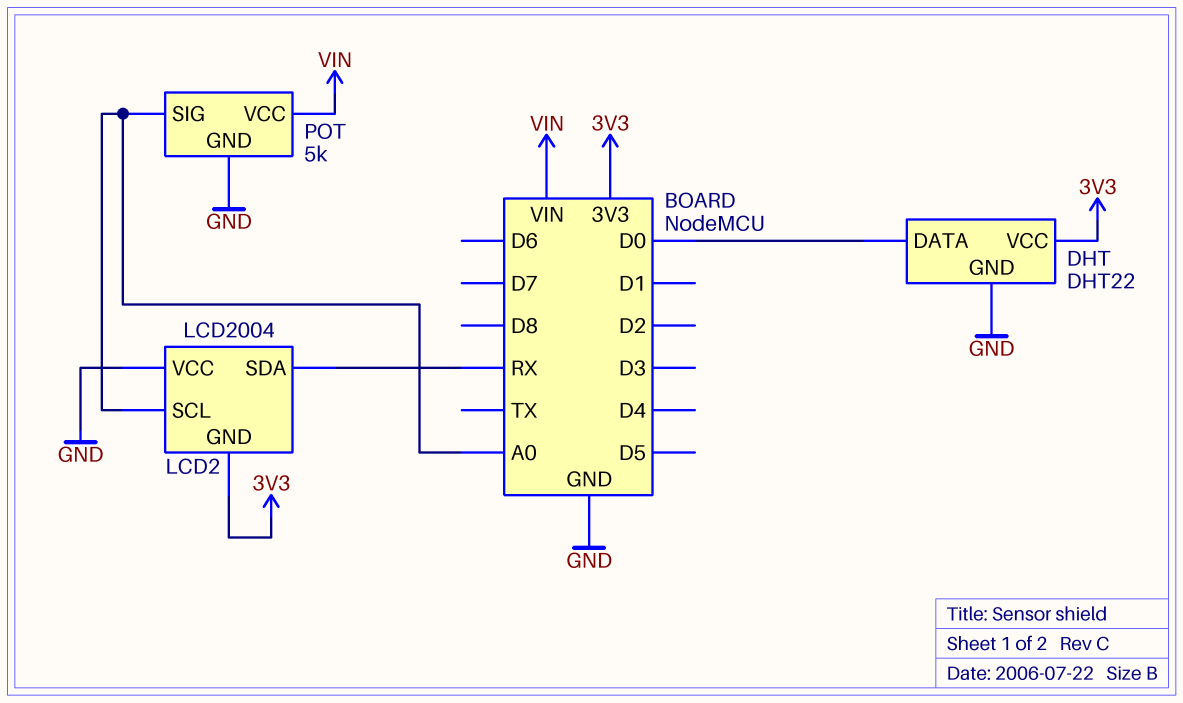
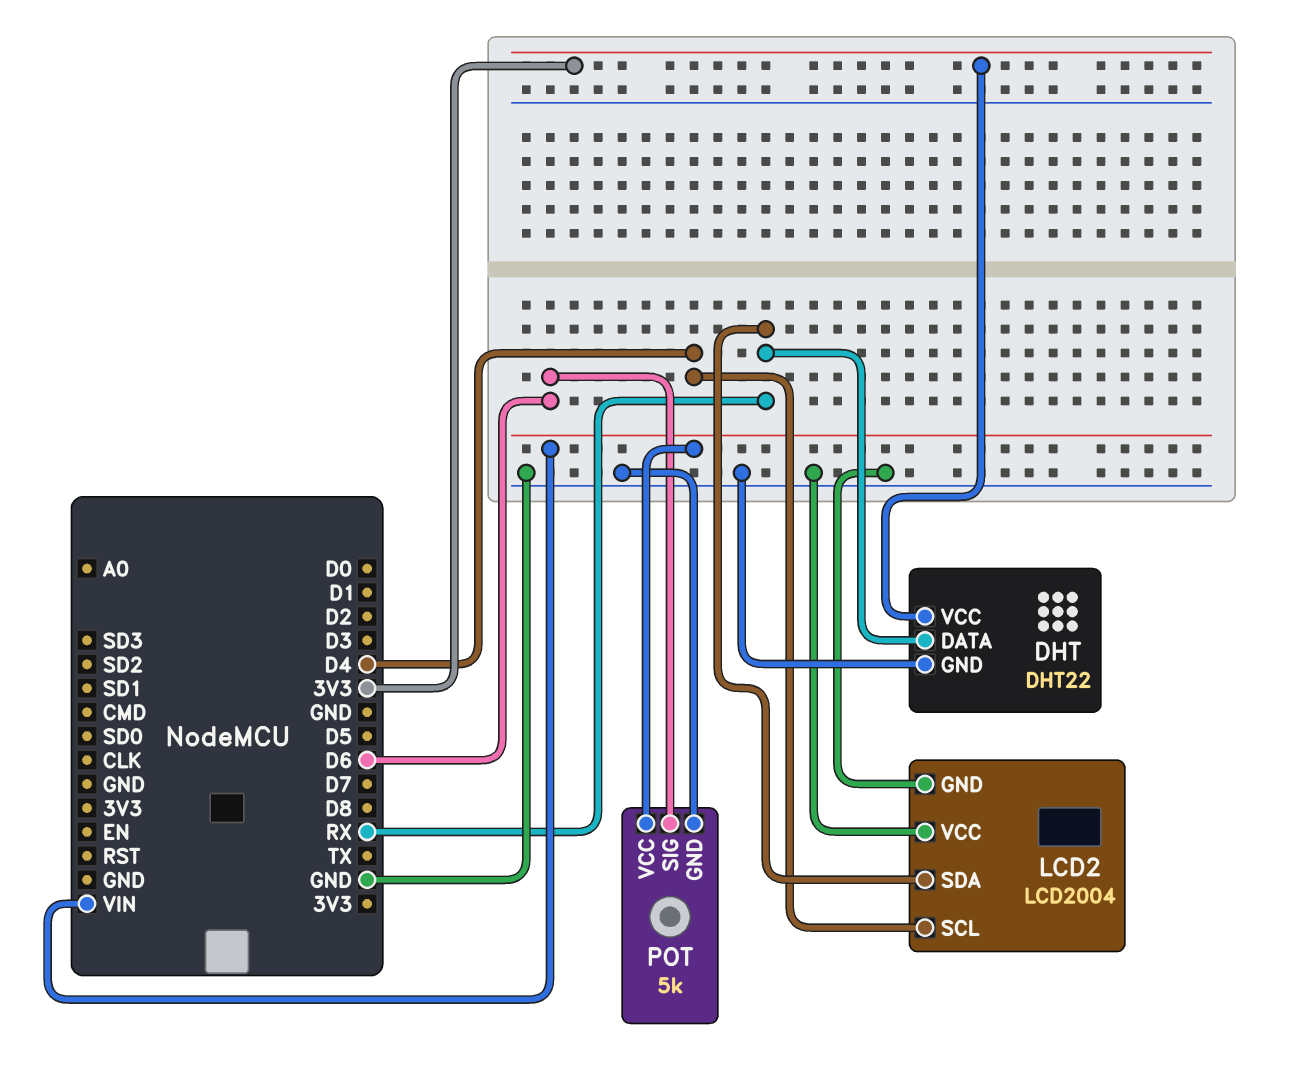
DHT pin DATA: D0 -> RX
LCD2 pin GND: 3V3 -> GND
LCD2 pin SCL: A0 -> D4
POT pin SIG: A0 -> D6

